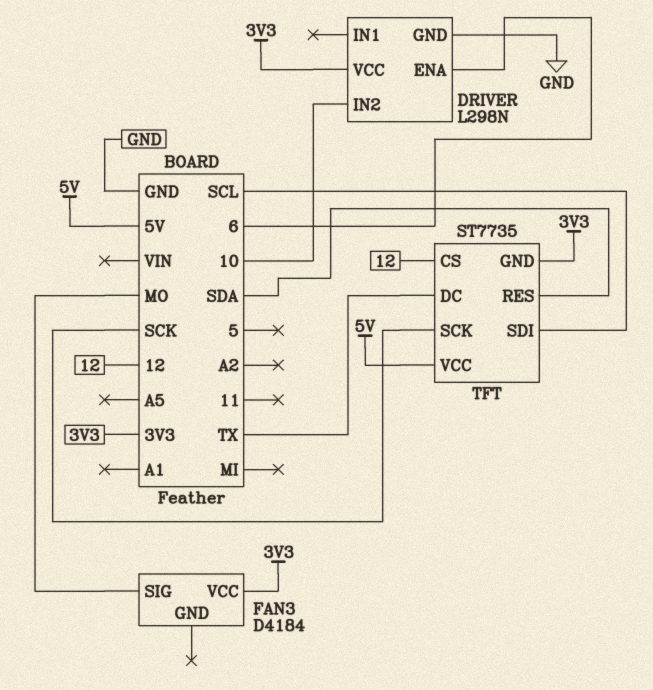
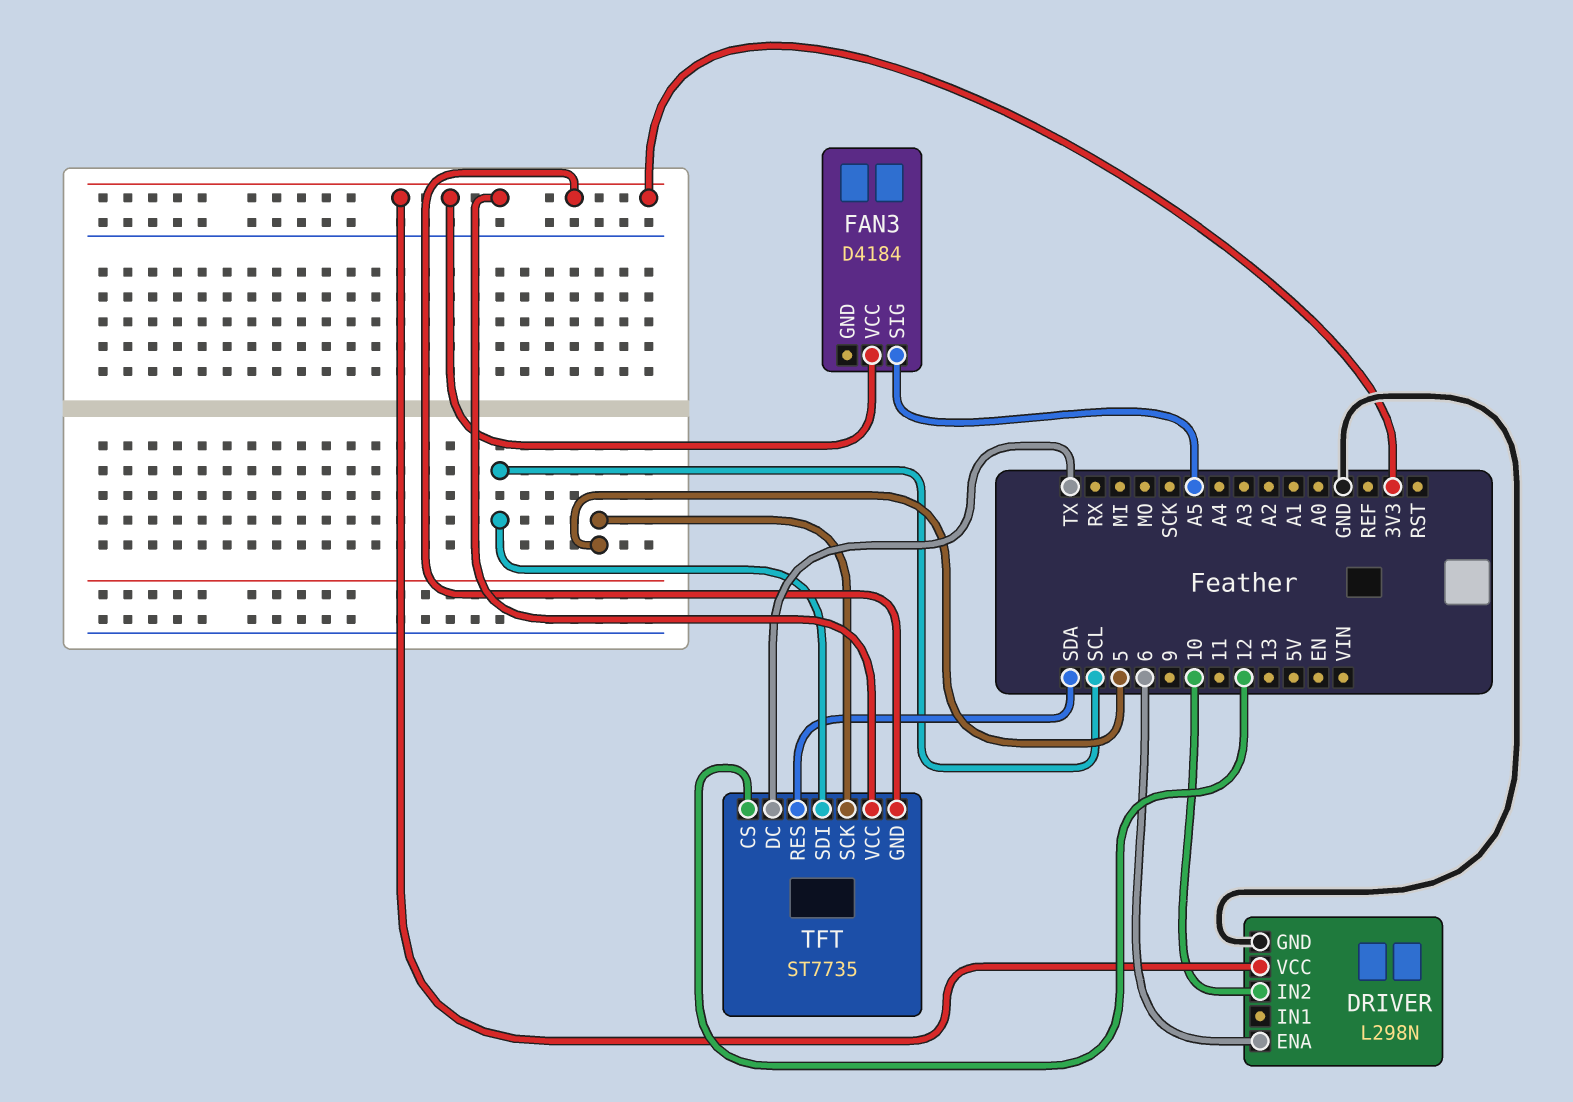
FAN3 pin SIG: MO -> A5
TFT pin SCK: SCK -> 5
TFT pin VCC: 5V -> 3V3

